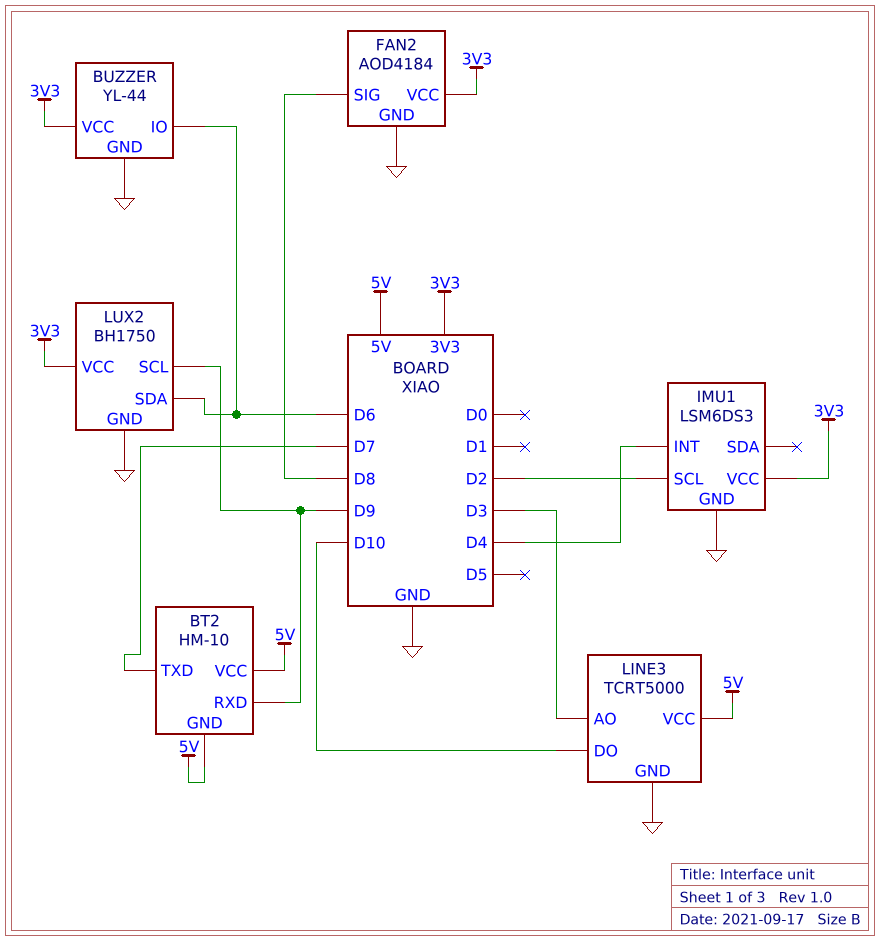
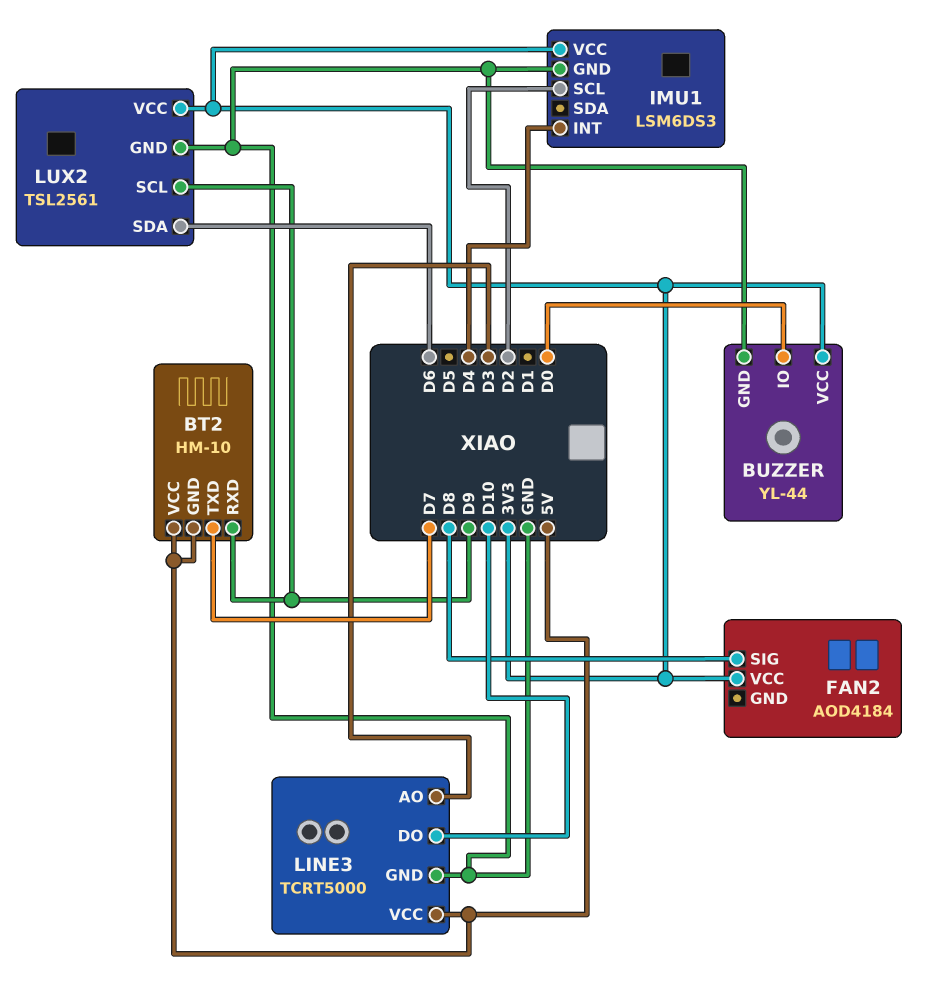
BUZZER pin IO: D6 -> D0
FAN2 pin GND: GND -> none
LUX2: BH1750 -> TSL2561

